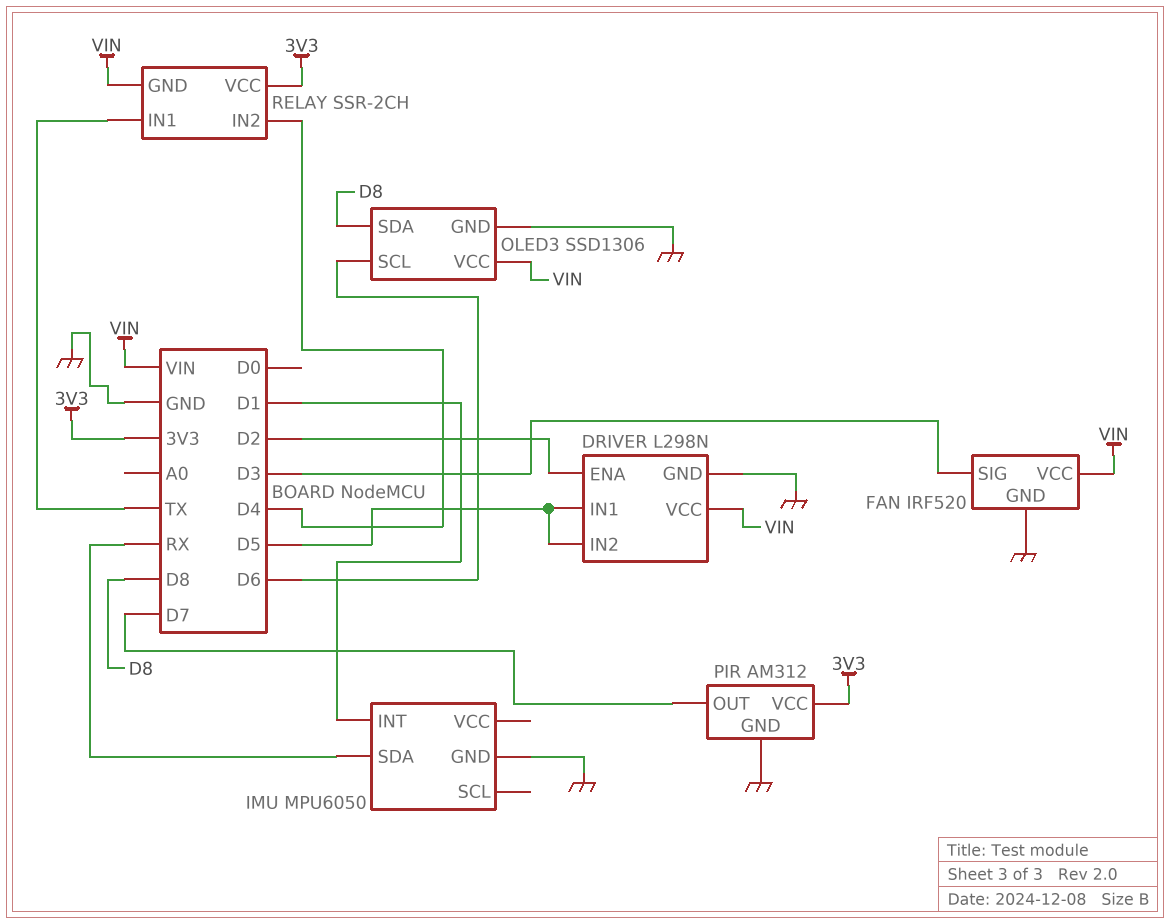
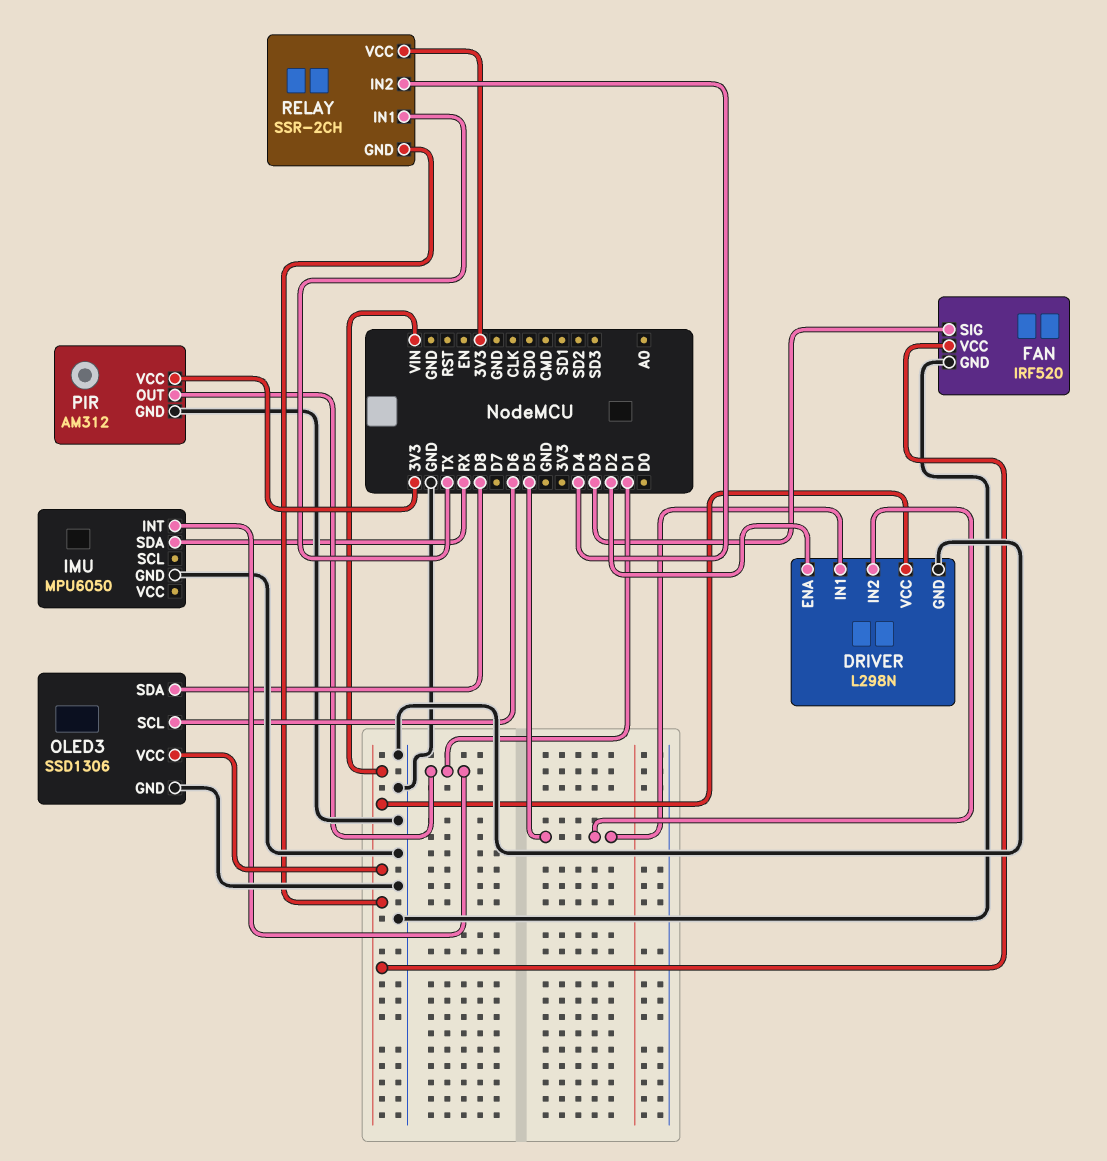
PIR pin OUT: D7 -> D1

